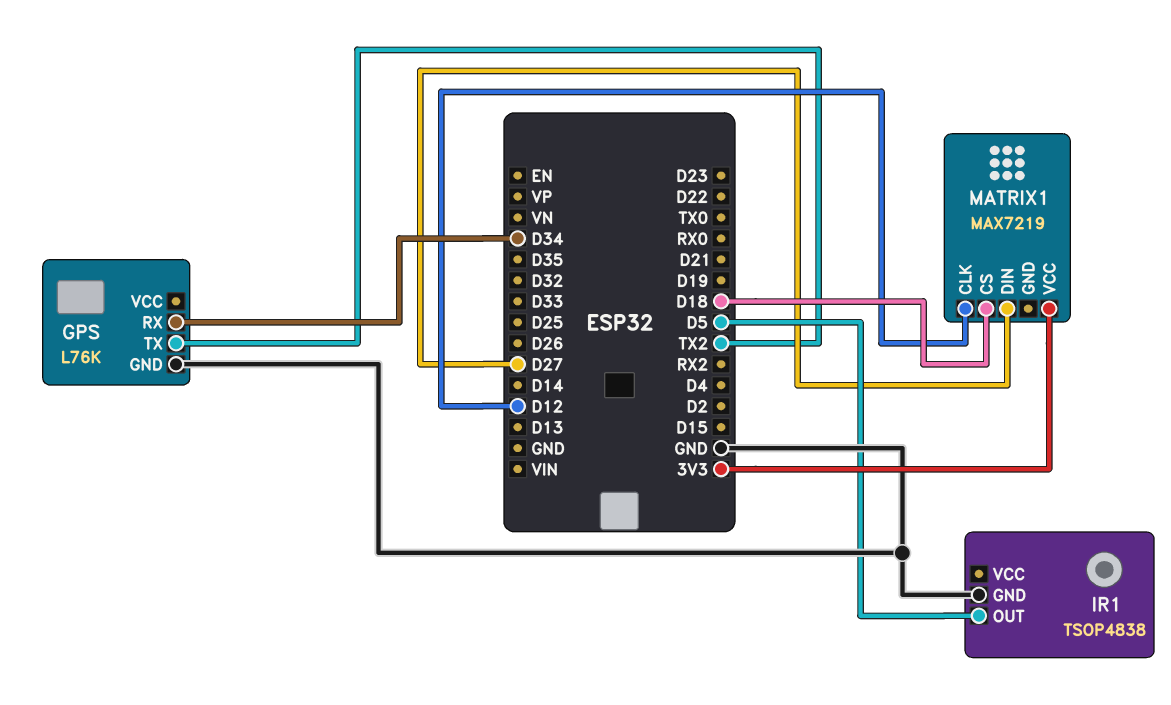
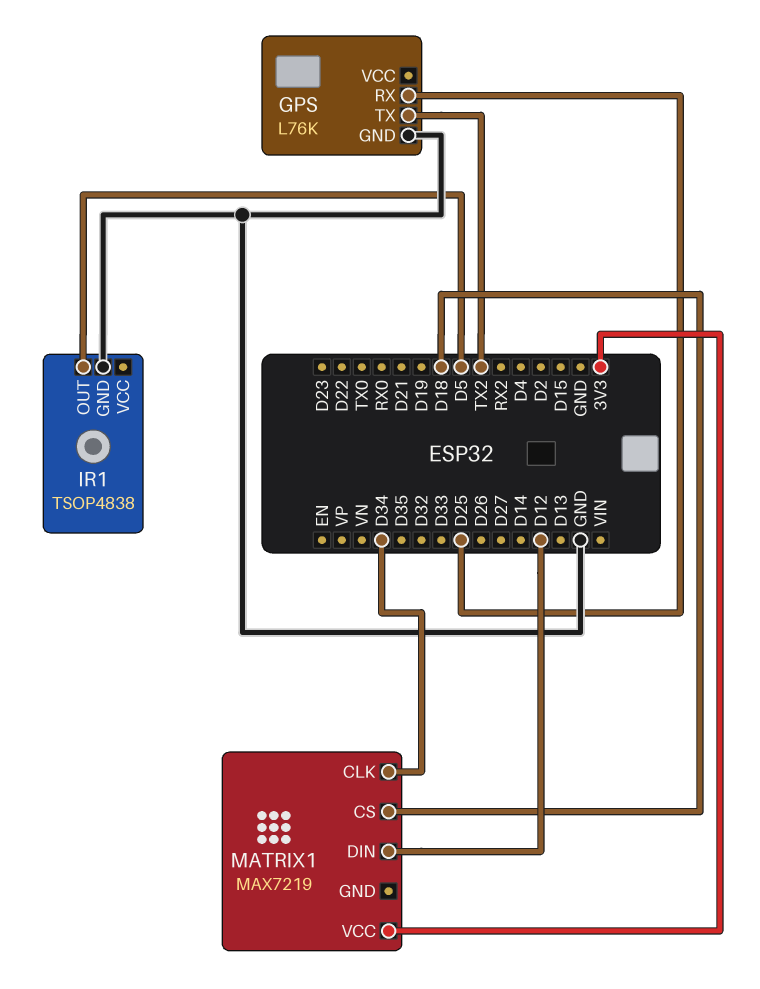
GPS pin RX: D34 -> D25
MATRIX1 pin CLK: D12 -> D34
MATRIX1 pin DIN: D27 -> D12

